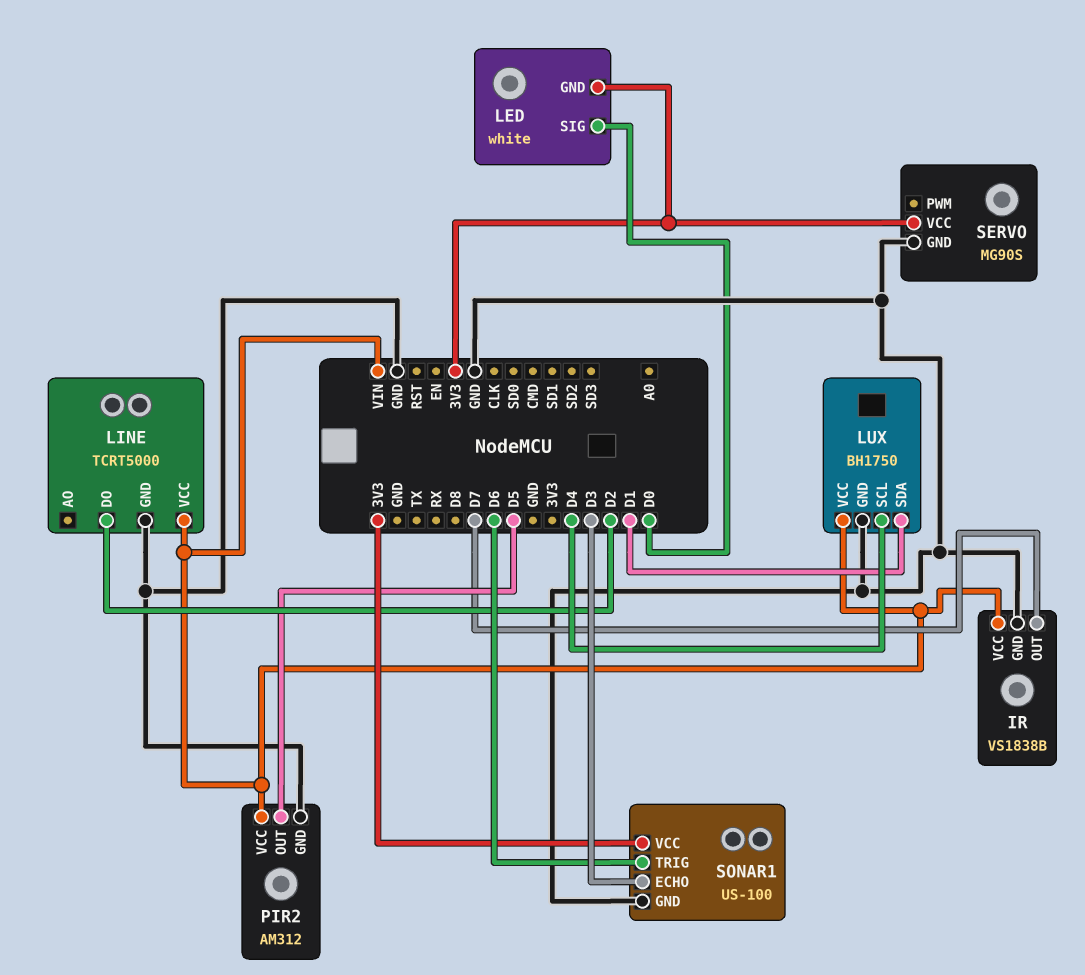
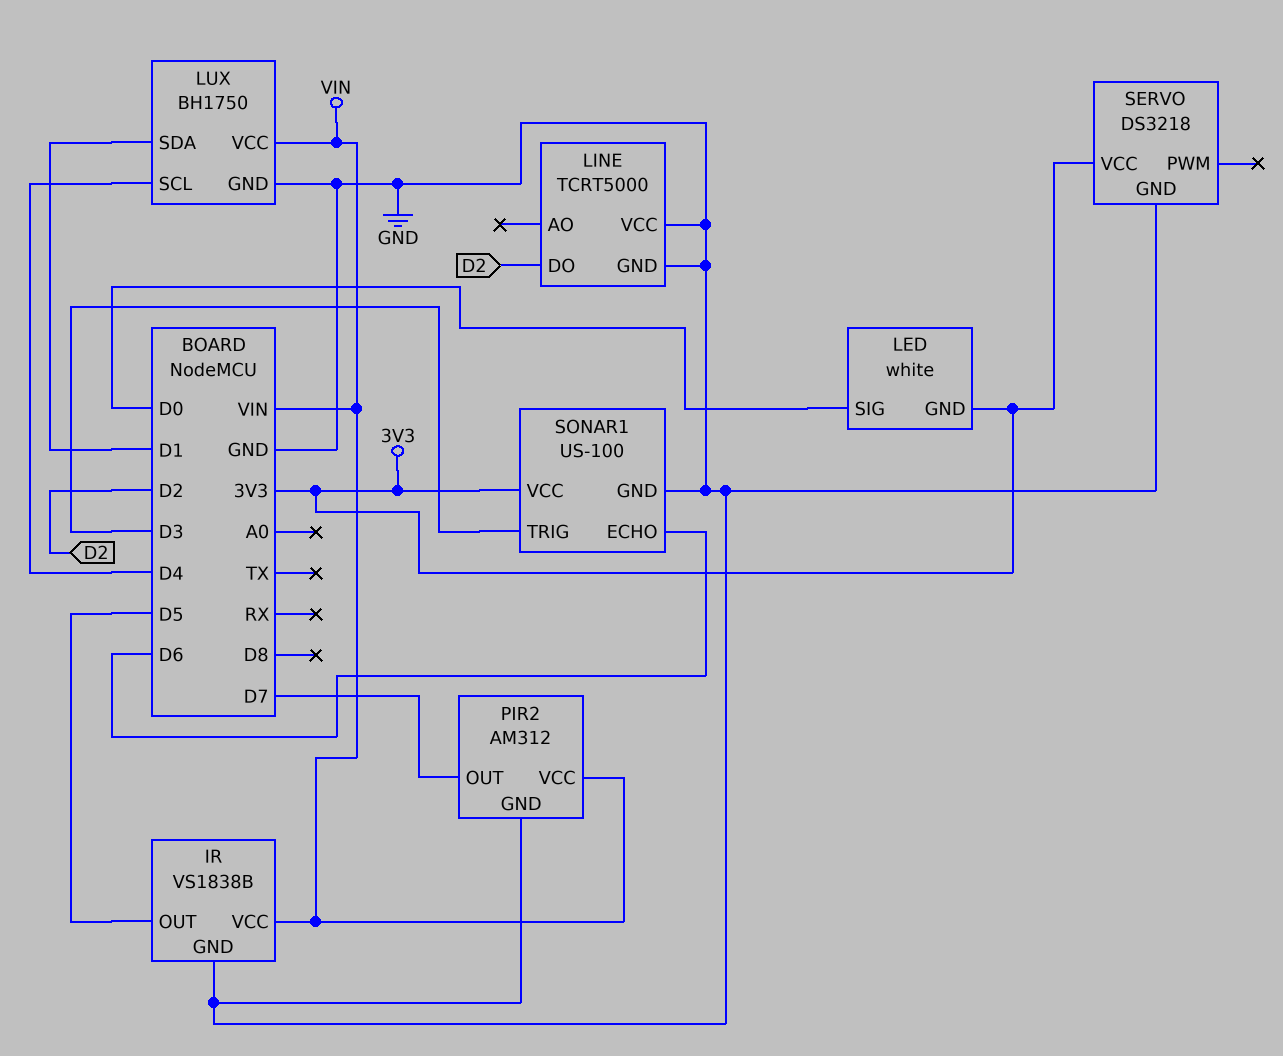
IR pin OUT: D7 -> D5
LINE pin VCC: VIN -> GND
PIR2 pin OUT: D5 -> D7
SERVO: MG90S -> DS3218
SONAR1 pin ECHO: D3 -> D6
SONAR1 pin TRIG: D6 -> D3

